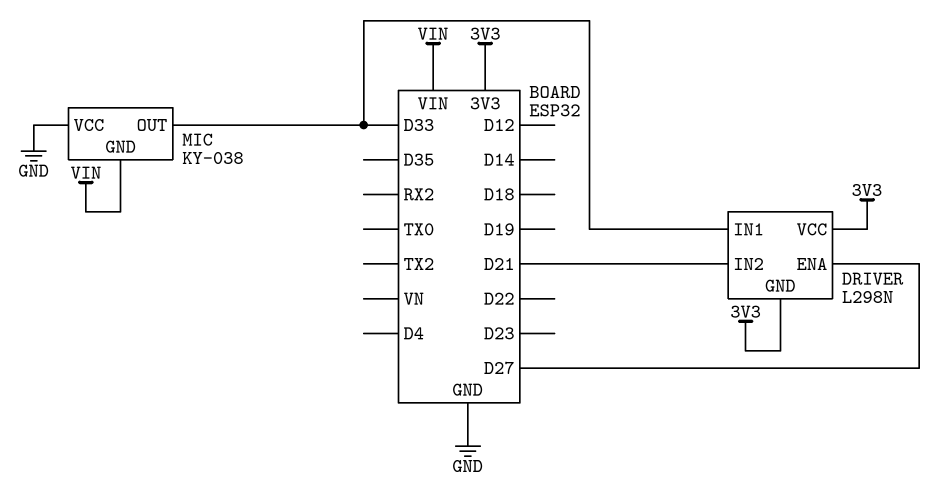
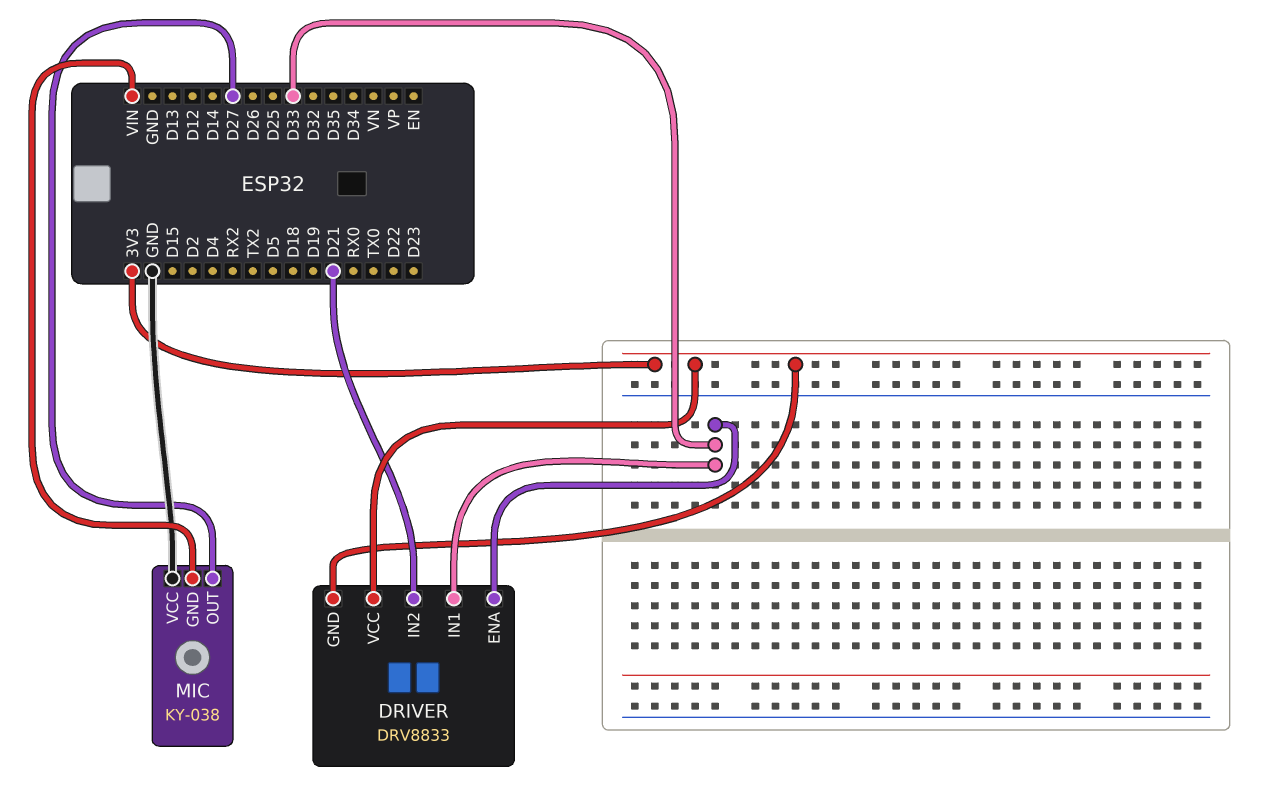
DRIVER: L298N -> DRV8833
DRIVER pin ENA: D27 -> D33
MIC pin OUT: D33 -> D27

